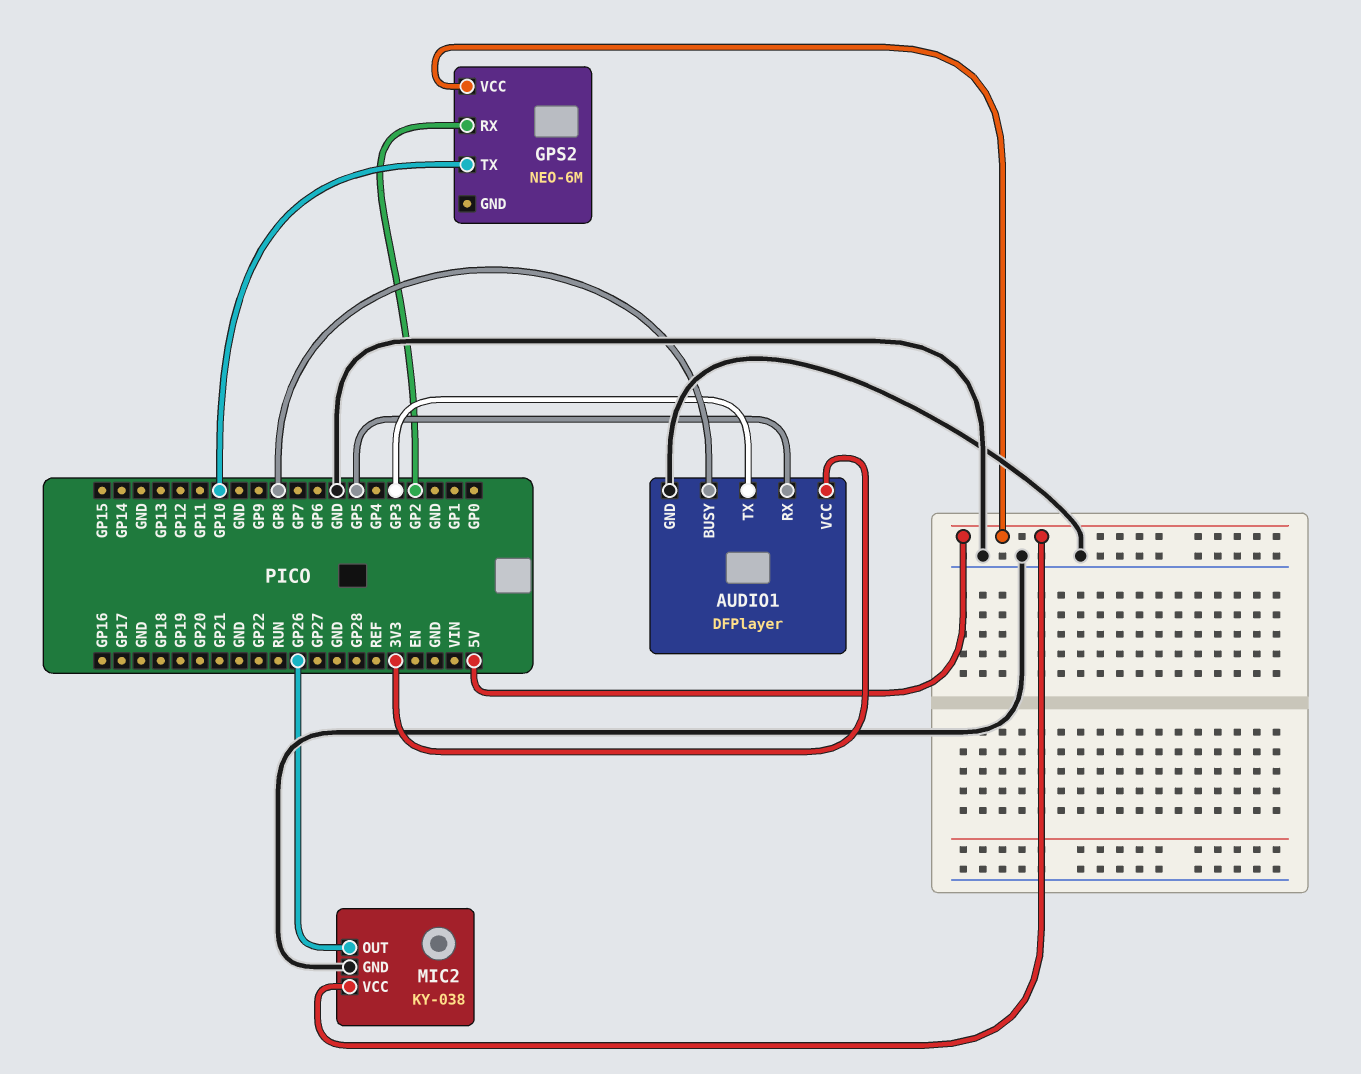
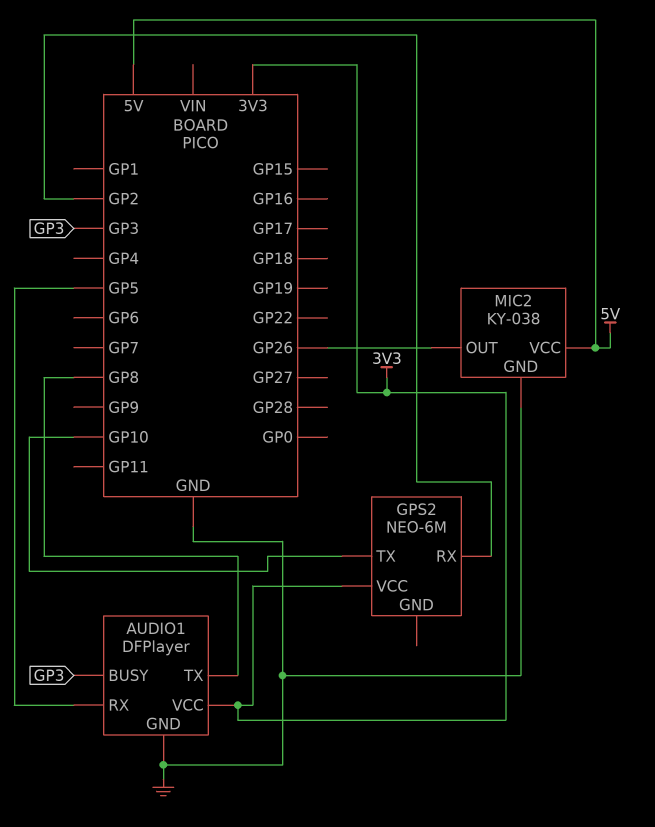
AUDIO1 pin BUSY: GP8 -> GP3
AUDIO1 pin TX: GP3 -> GP8
GPS2 pin VCC: 5V -> 3V3

